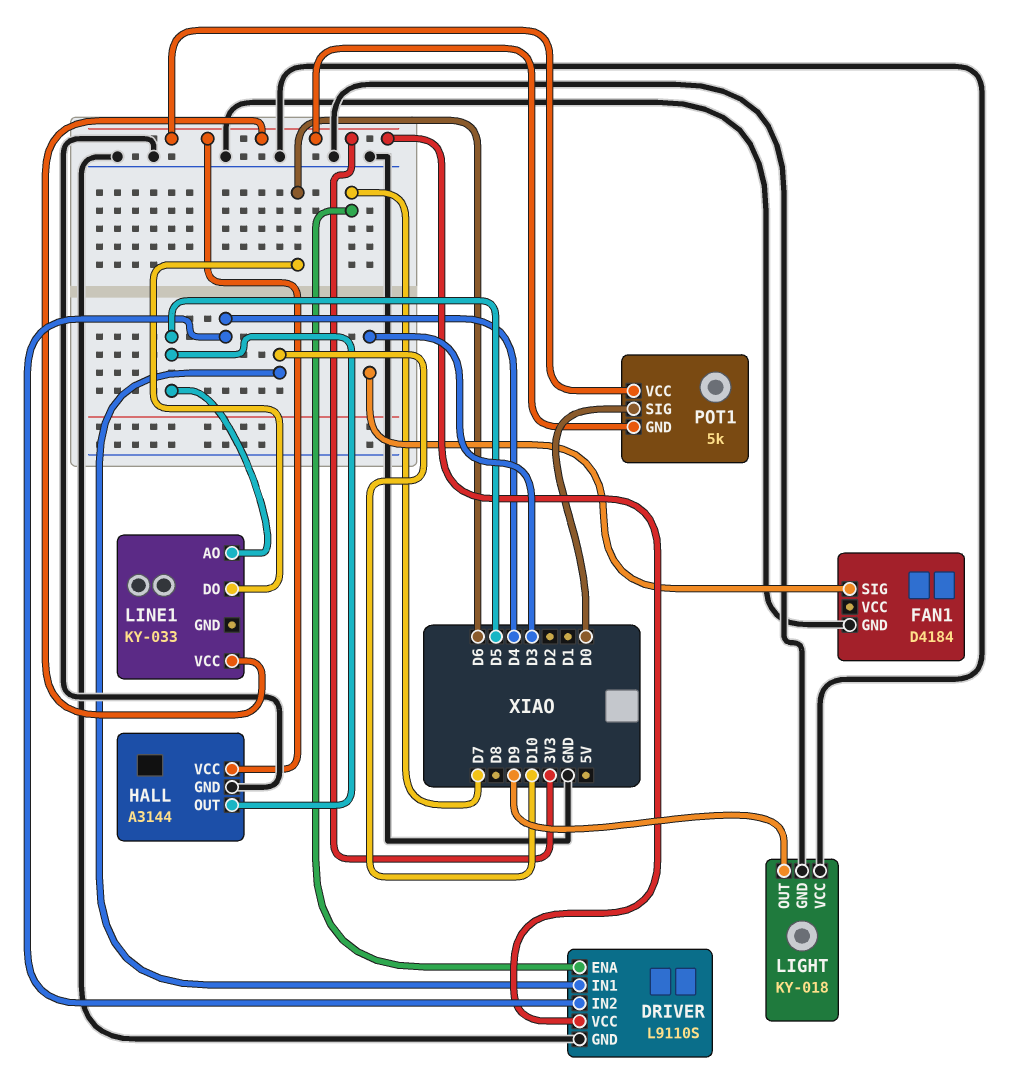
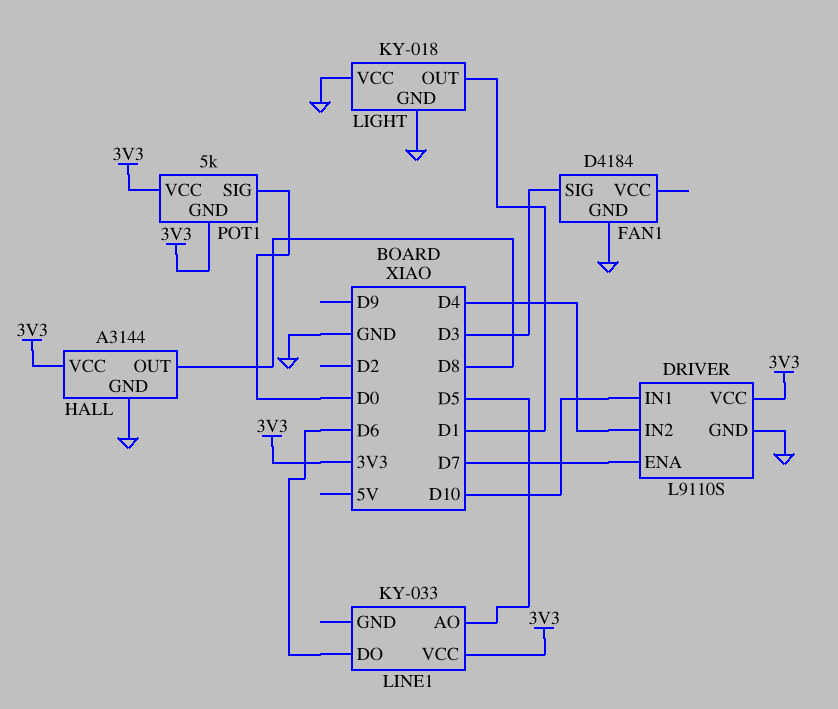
HALL pin OUT: D5 -> D8
LIGHT pin OUT: D9 -> D1

